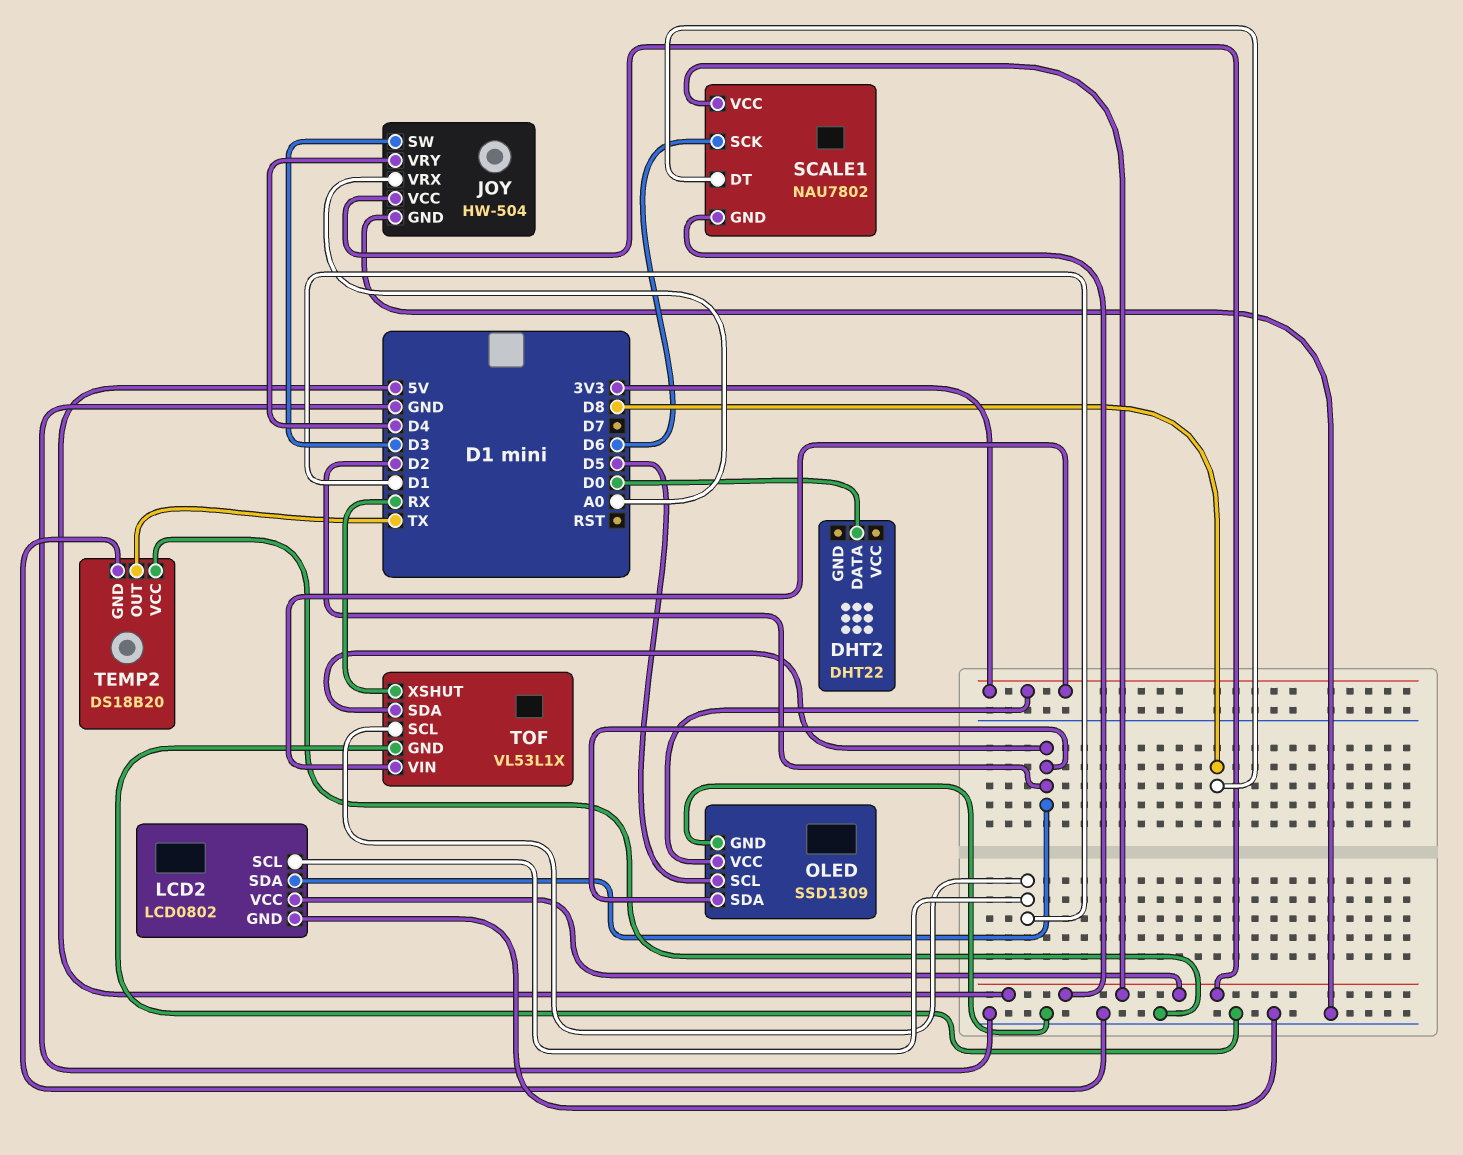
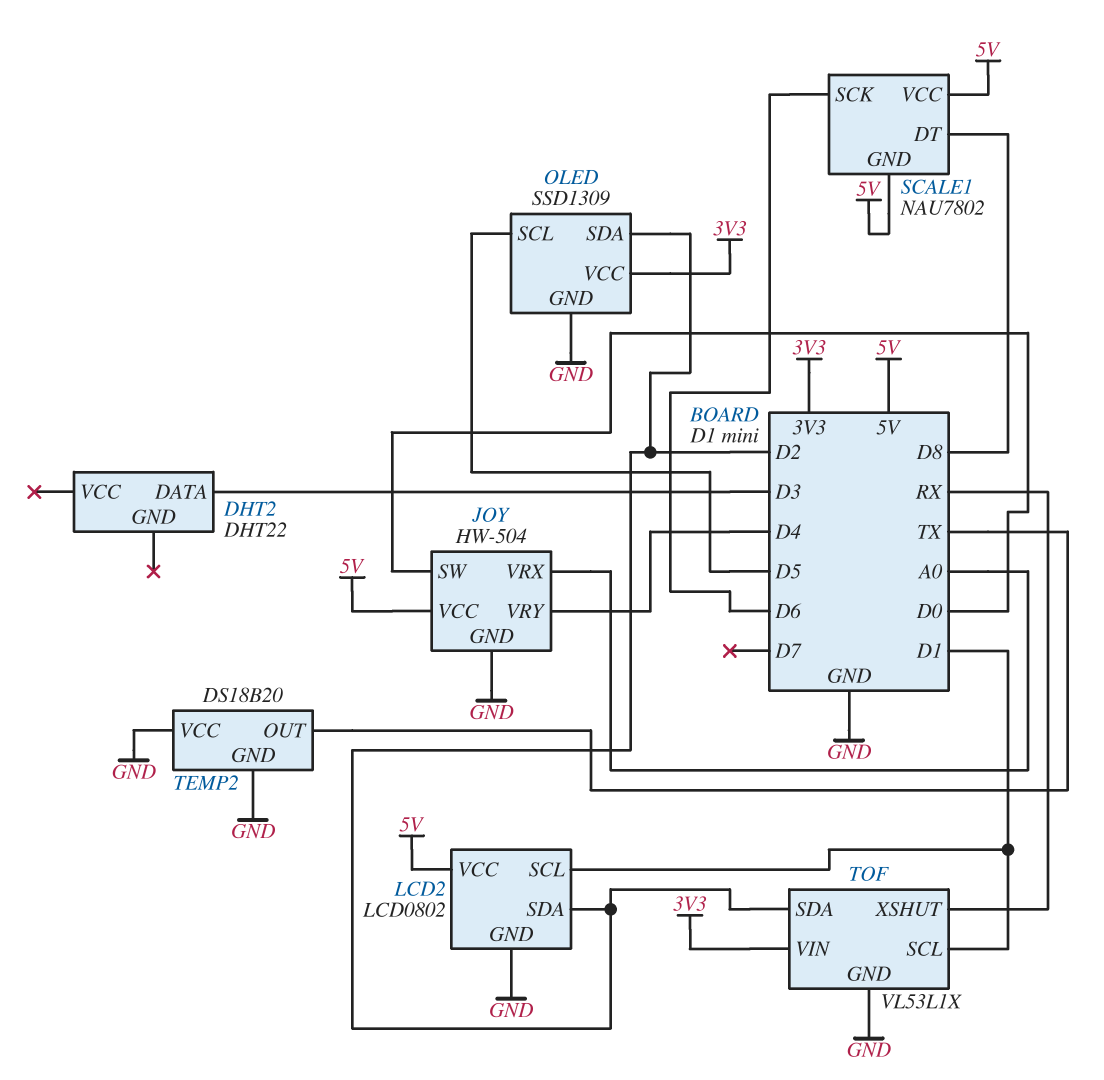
DHT2 pin DATA: D0 -> D3
JOY pin SW: D3 -> D0

